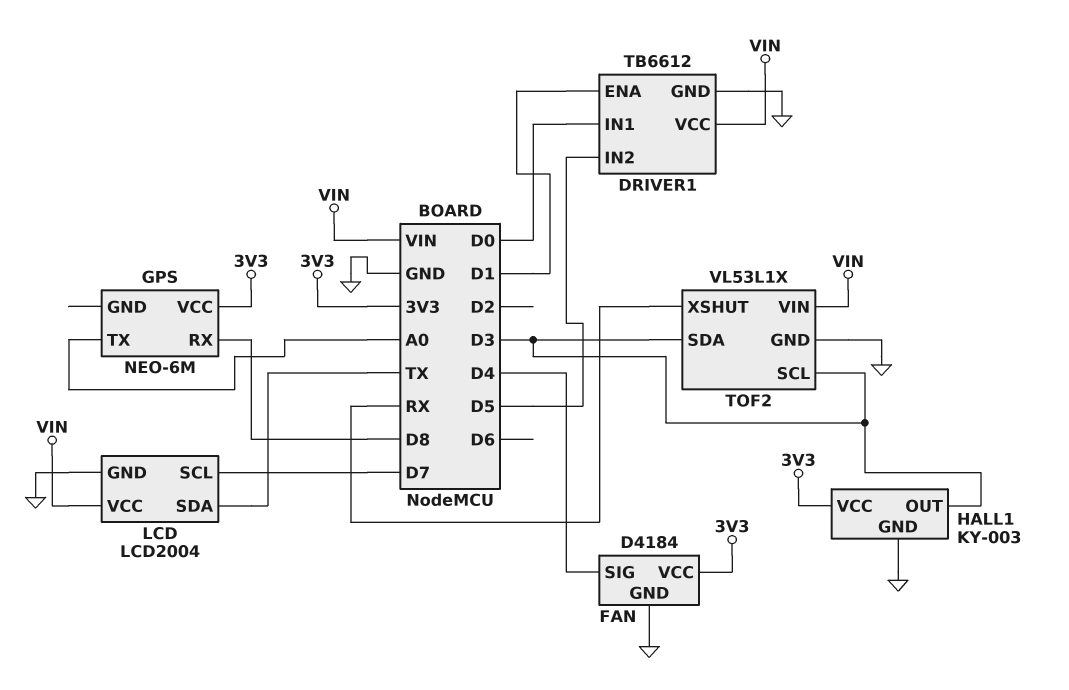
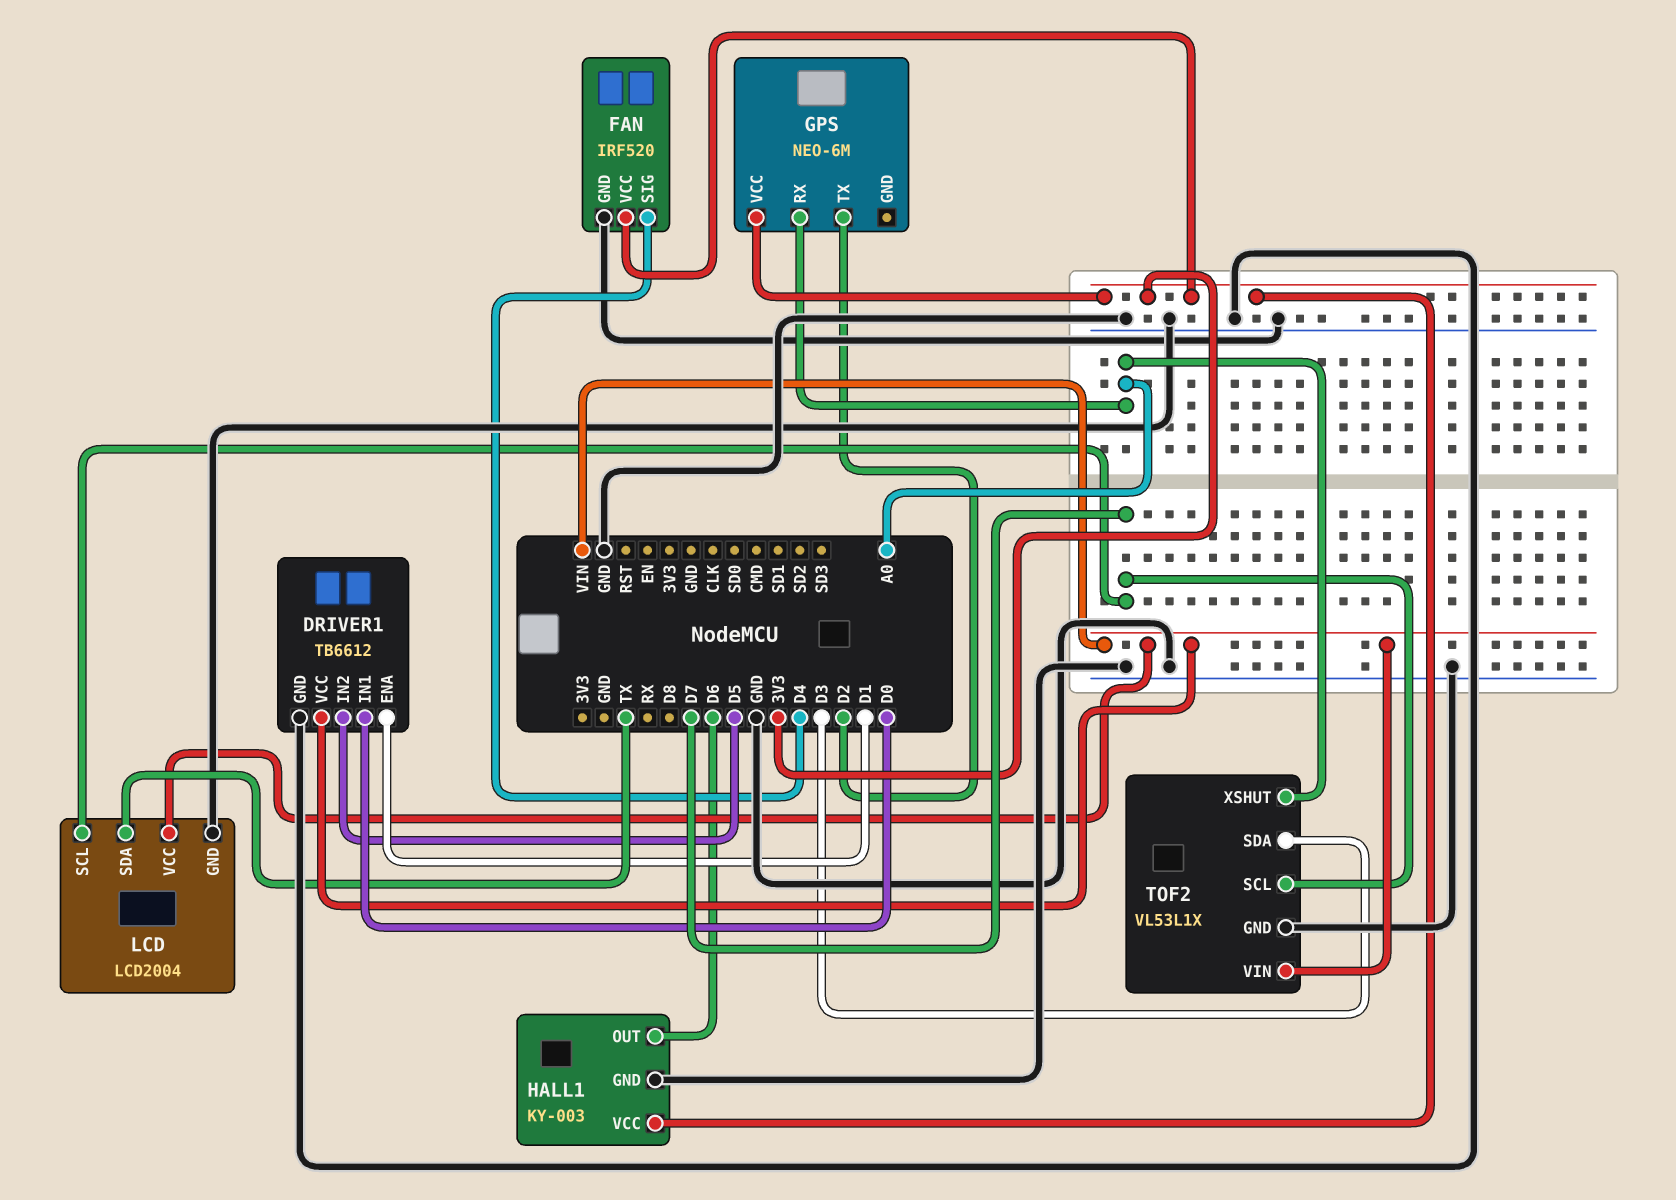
FAN: D4184 -> IRF520
GPS pin RX: D8 -> A0
GPS pin TX: A0 -> D2
HALL1 pin OUT: D3 -> D6
TOF2 pin SCL: D3 -> D7
TOF2 pin XSHUT: RX -> A0

